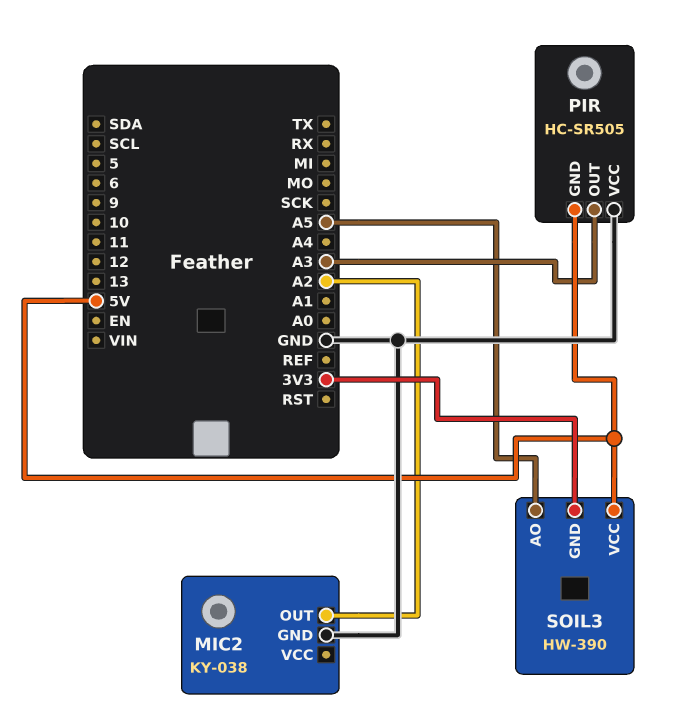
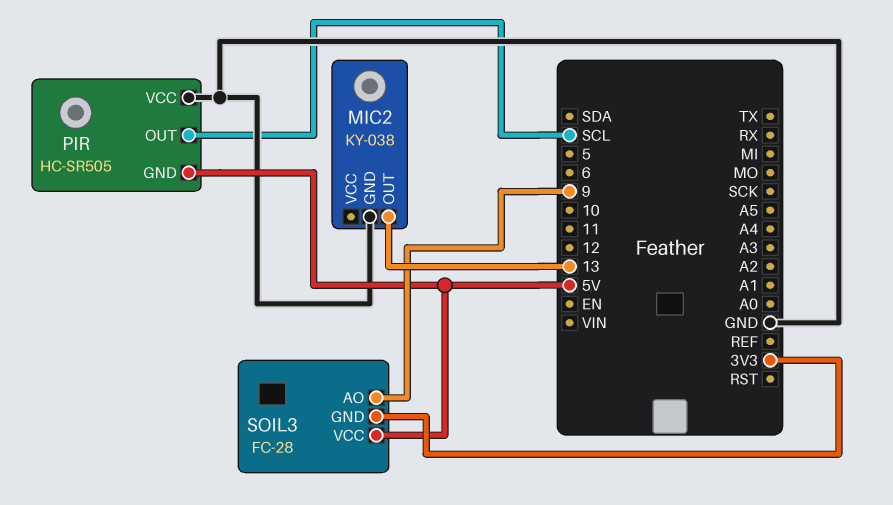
MIC2 pin OUT: A2 -> 13
PIR pin OUT: A3 -> SCL
SOIL3: HW-390 -> FC-28
SOIL3 pin AO: A5 -> 9

